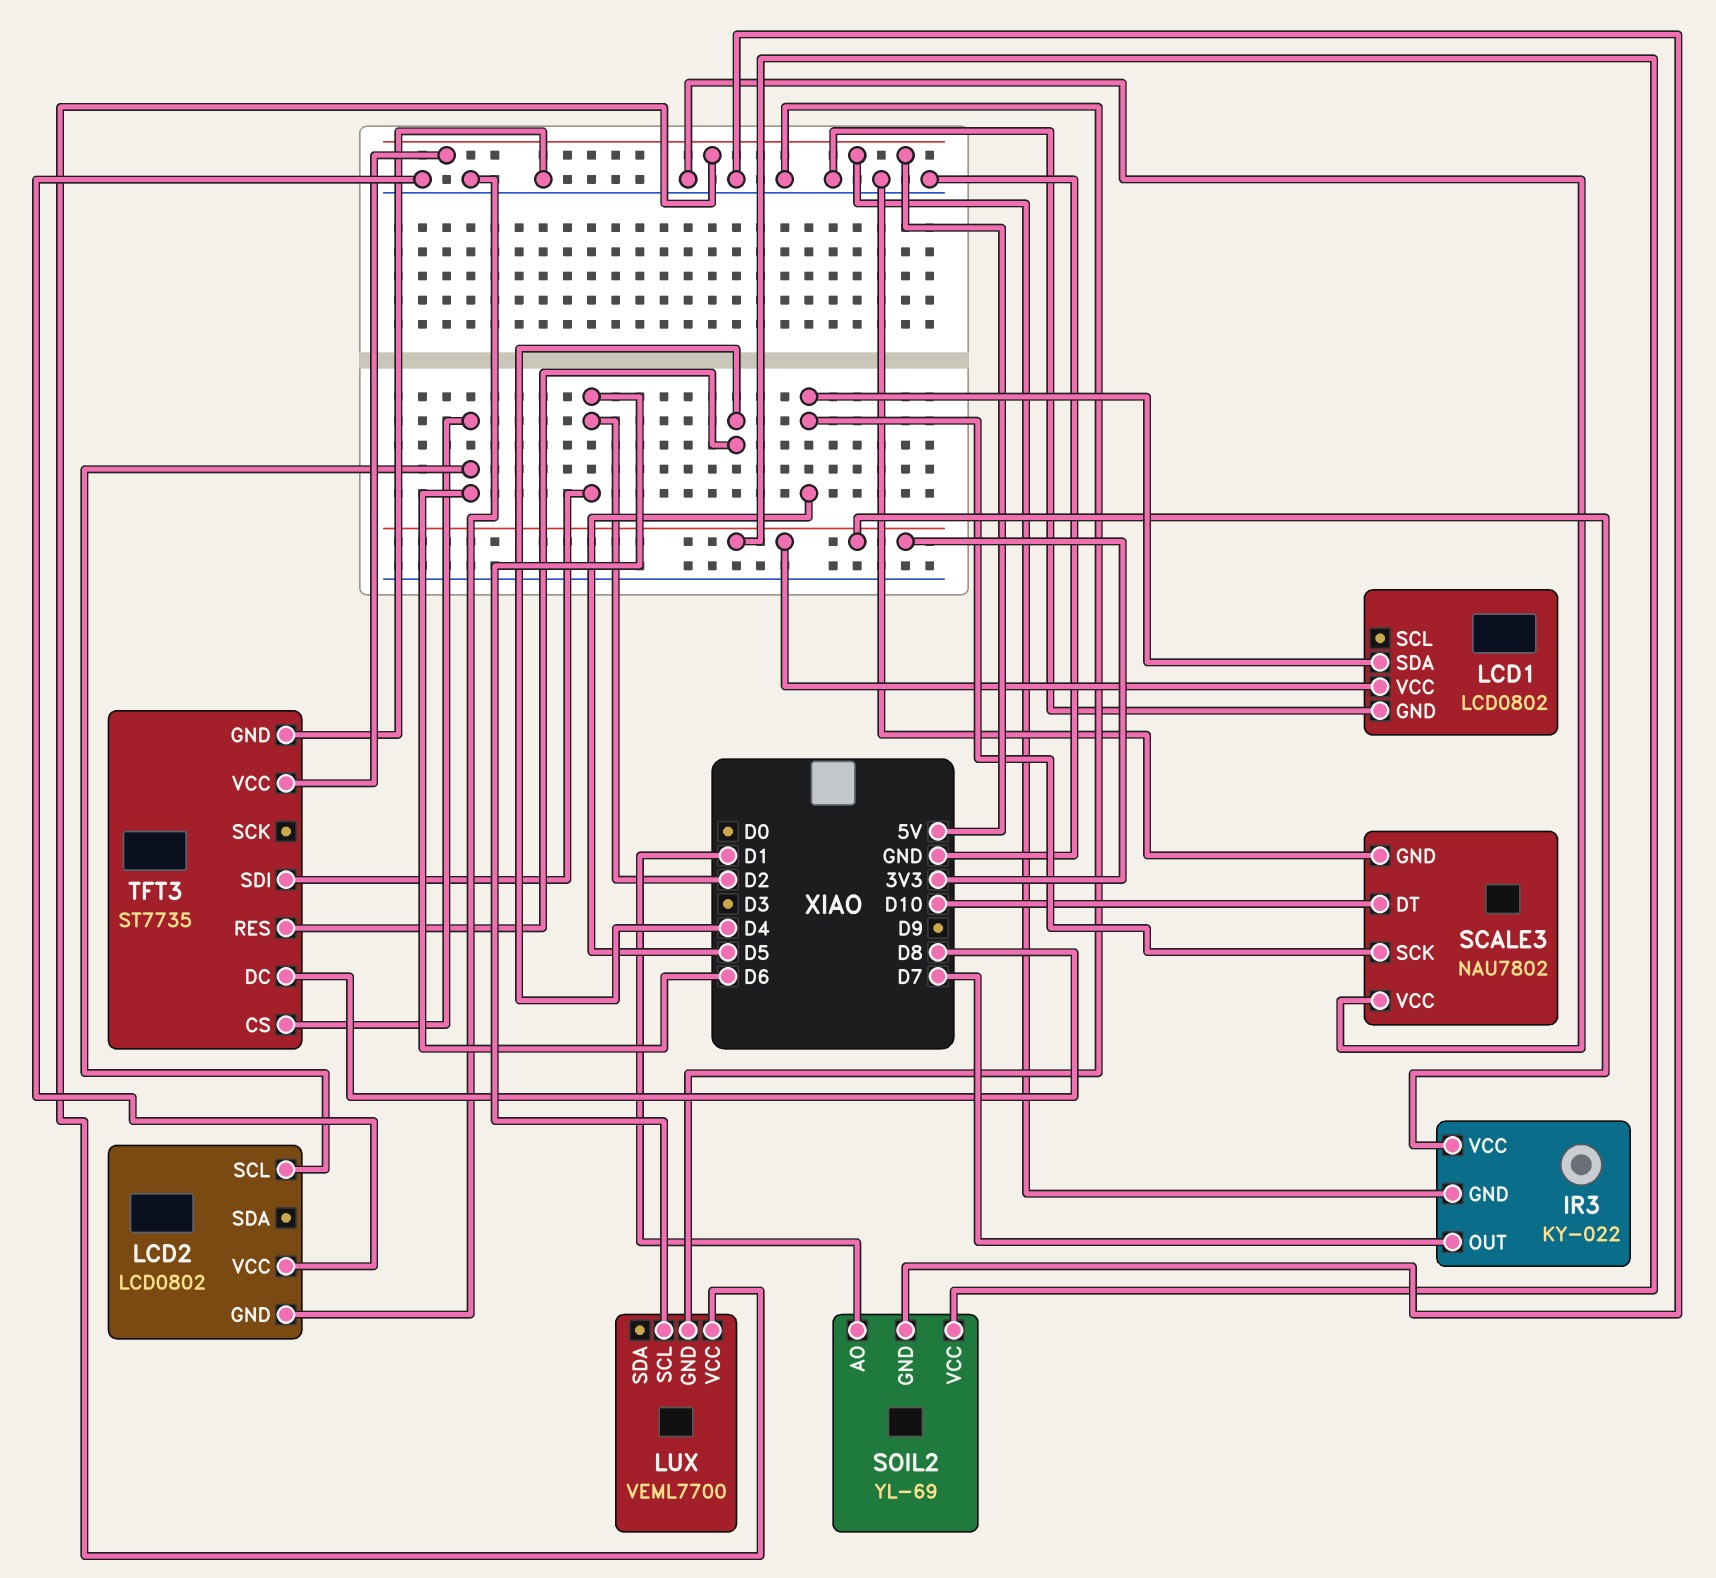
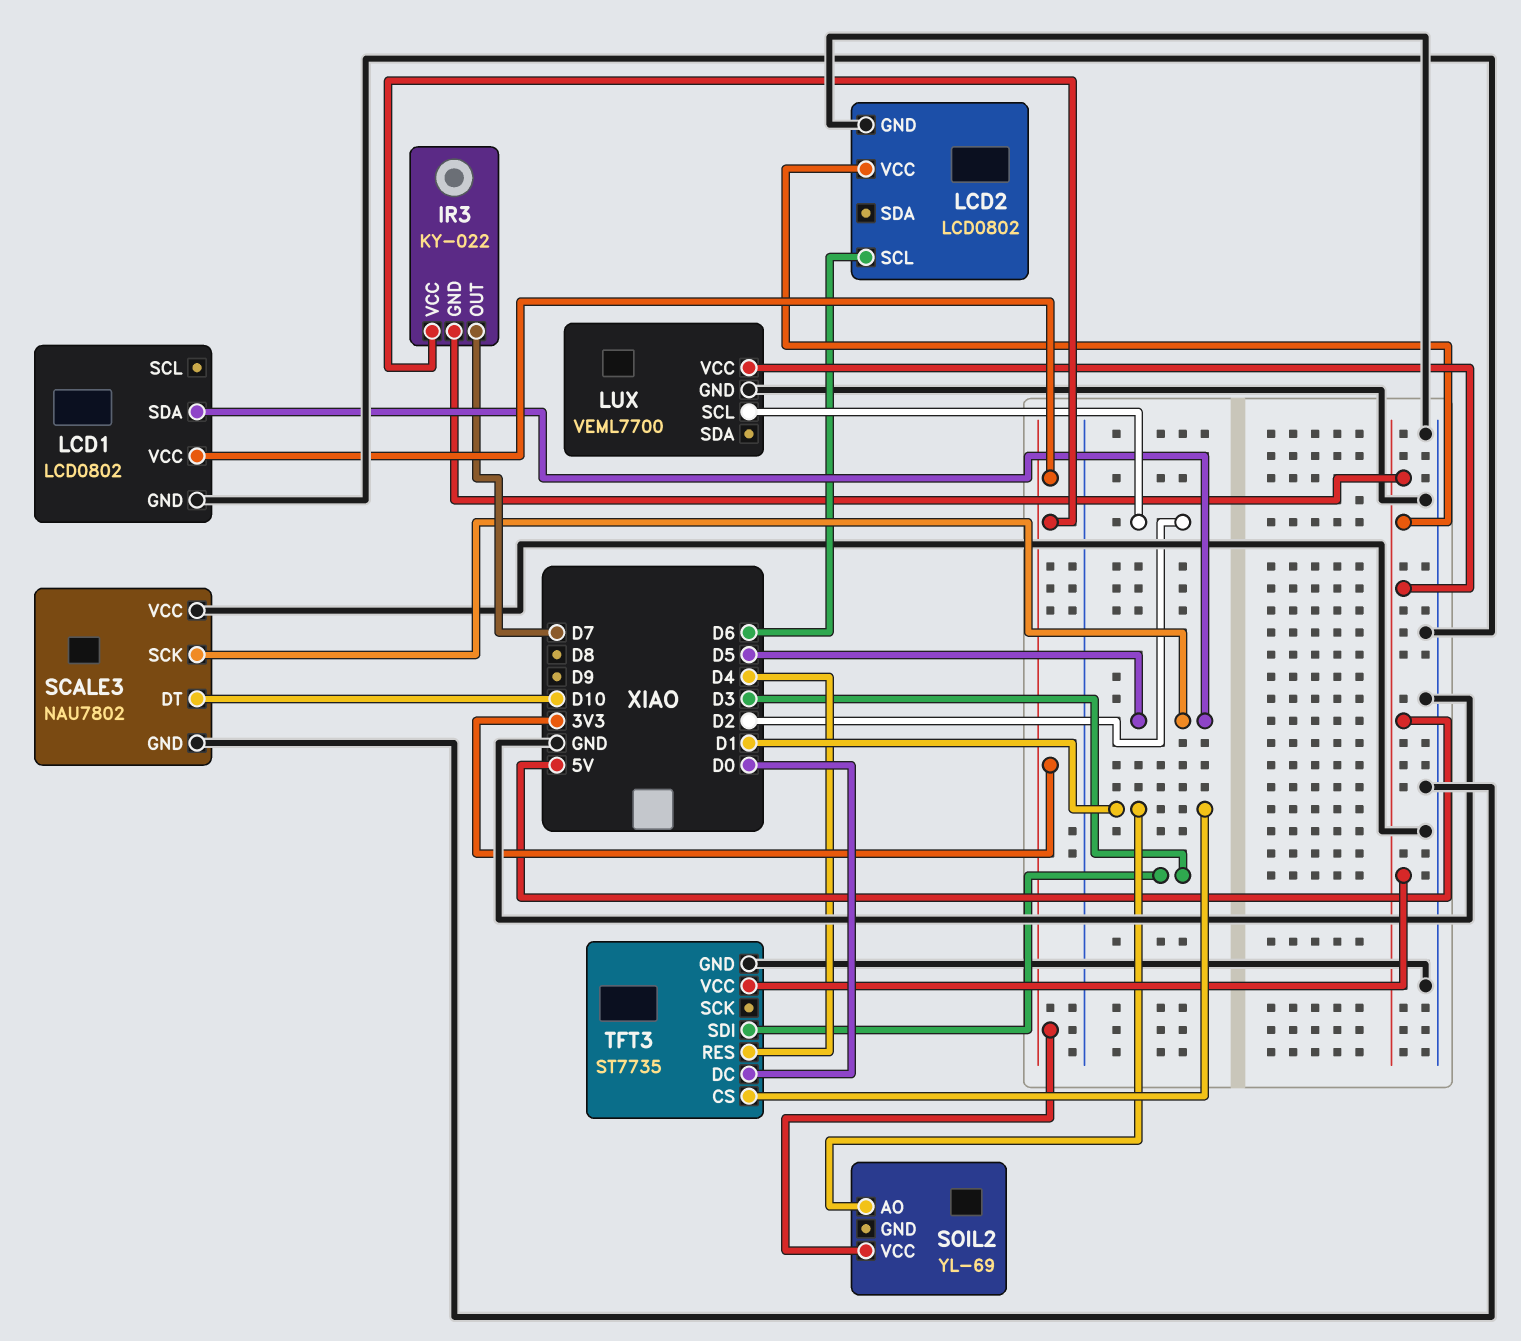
LCD2 pin VCC: GND -> 5V
SOIL2 pin GND: GND -> none
TFT3 pin CS: D6 -> D1
TFT3 pin DC: D8 -> D0
TFT3 pin SDI: D2 -> D3

